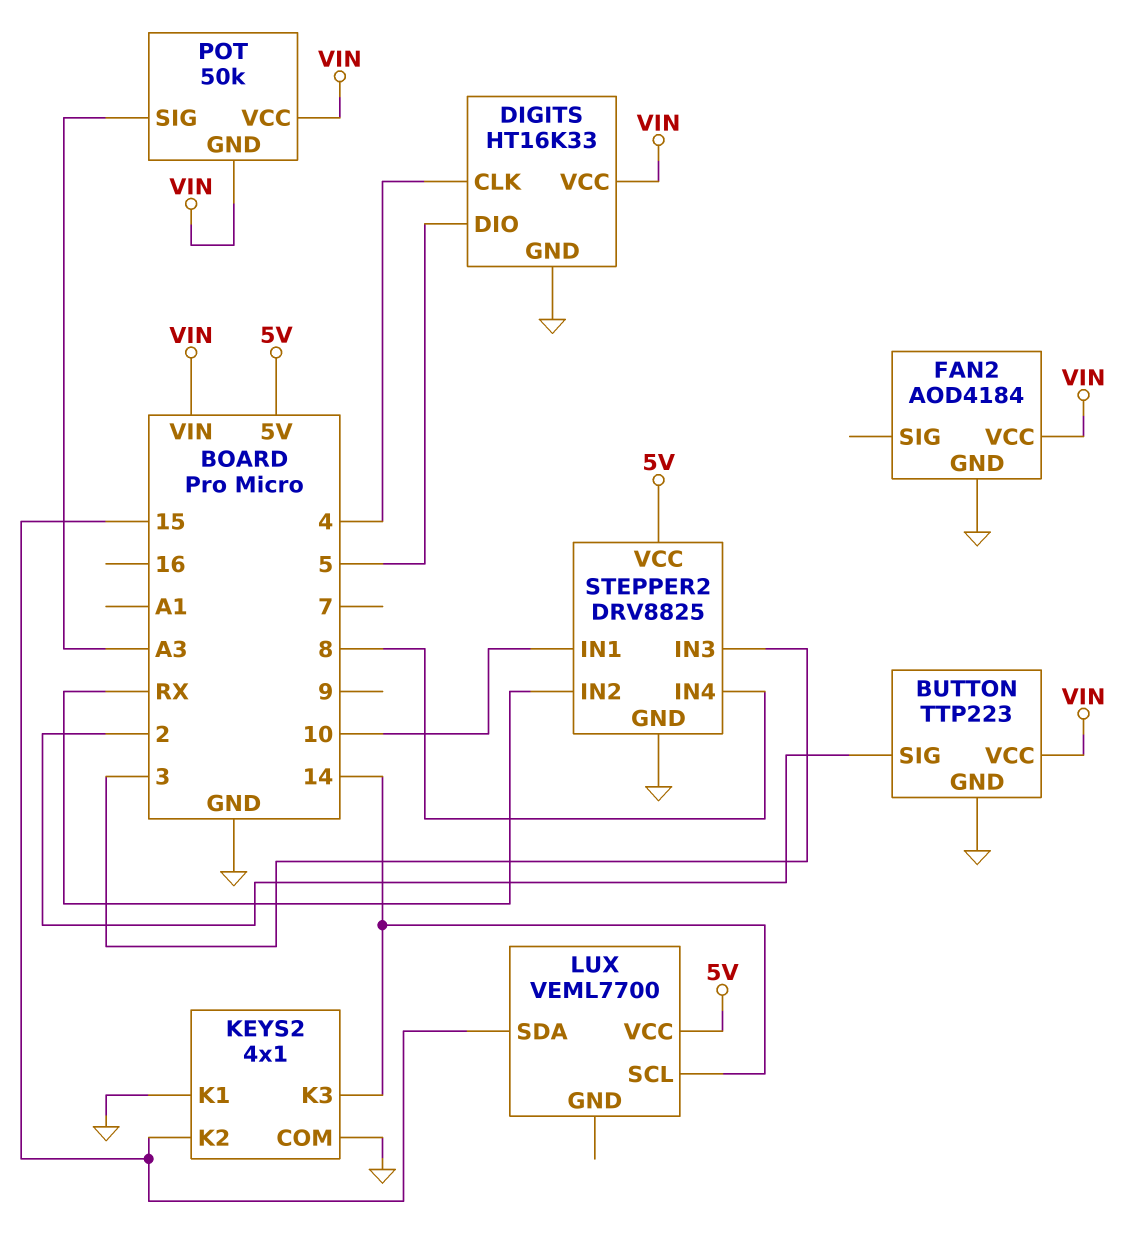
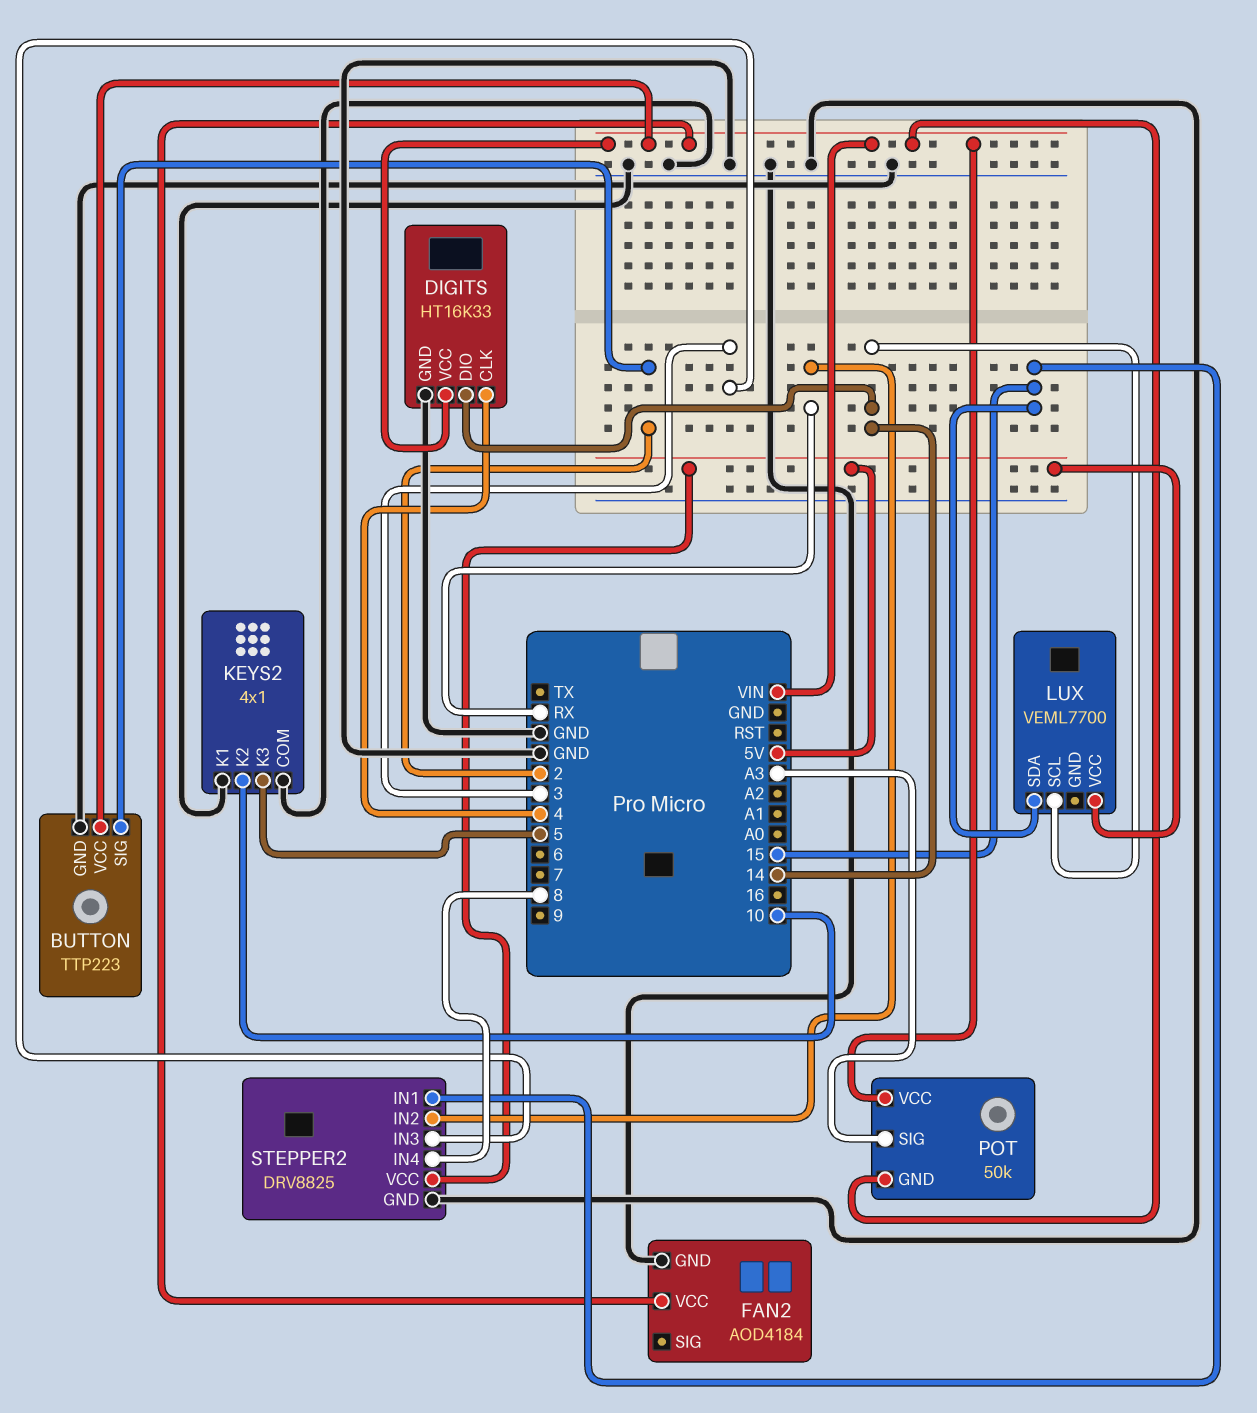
DIGITS pin DIO: 5 -> 14
KEYS2 pin K2: 15 -> 10
KEYS2 pin K3: 14 -> 5
STEPPER2 pin IN1: 10 -> 15

